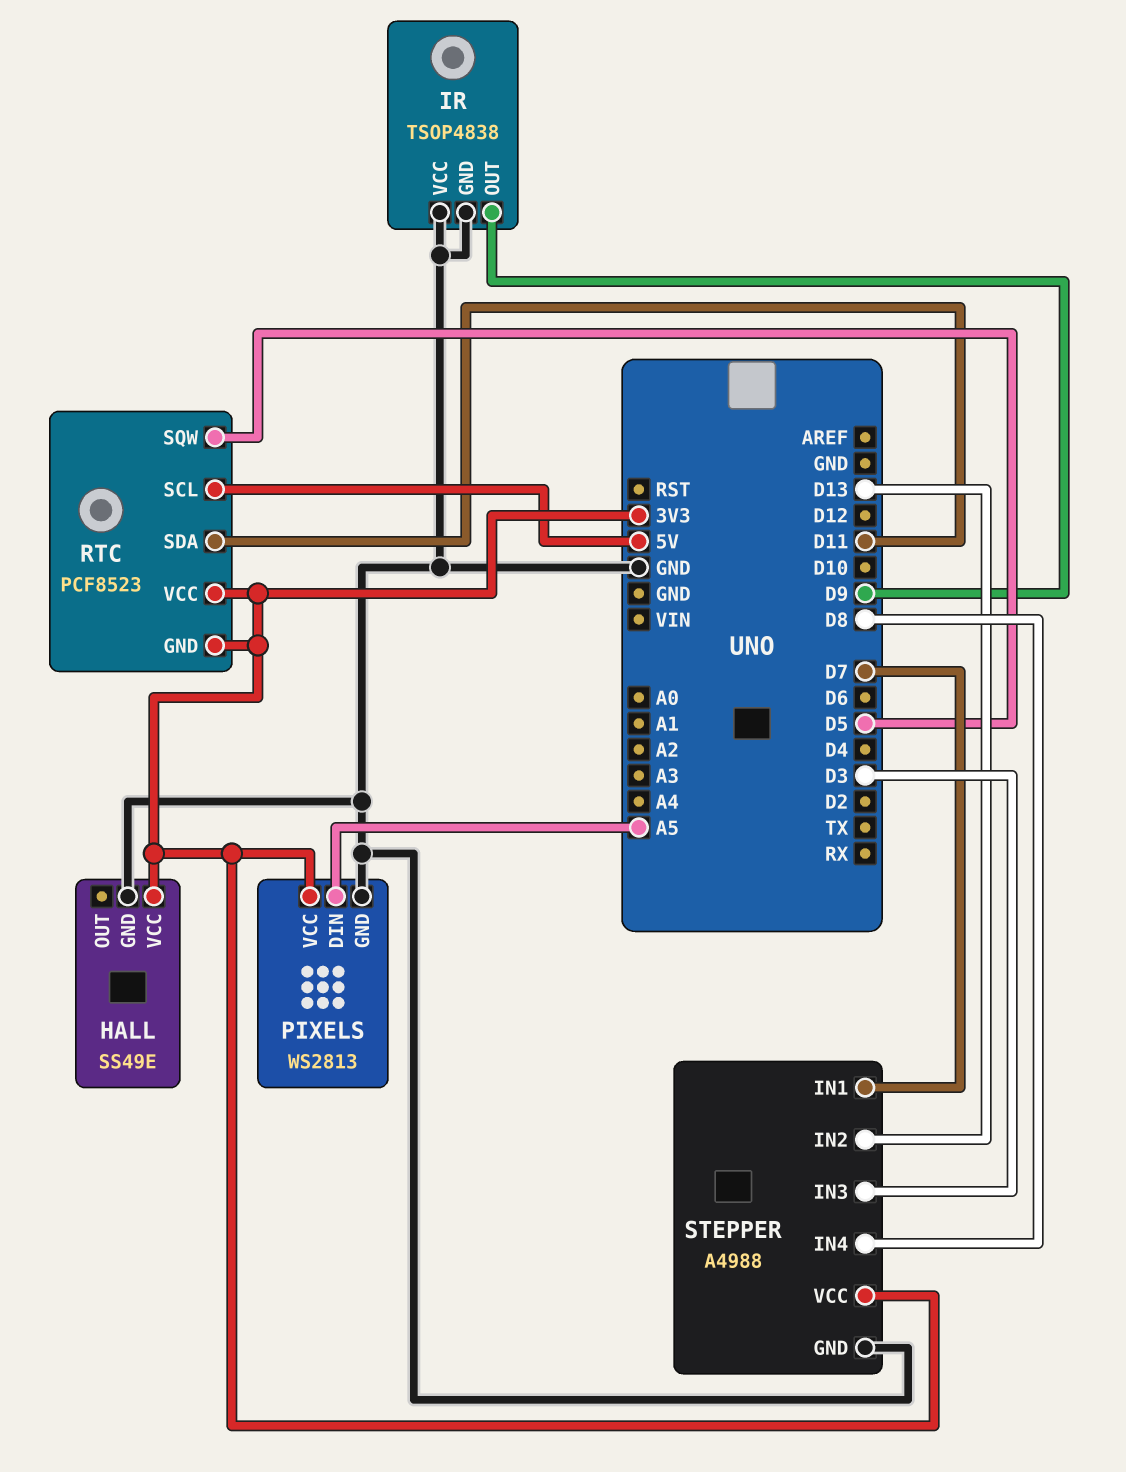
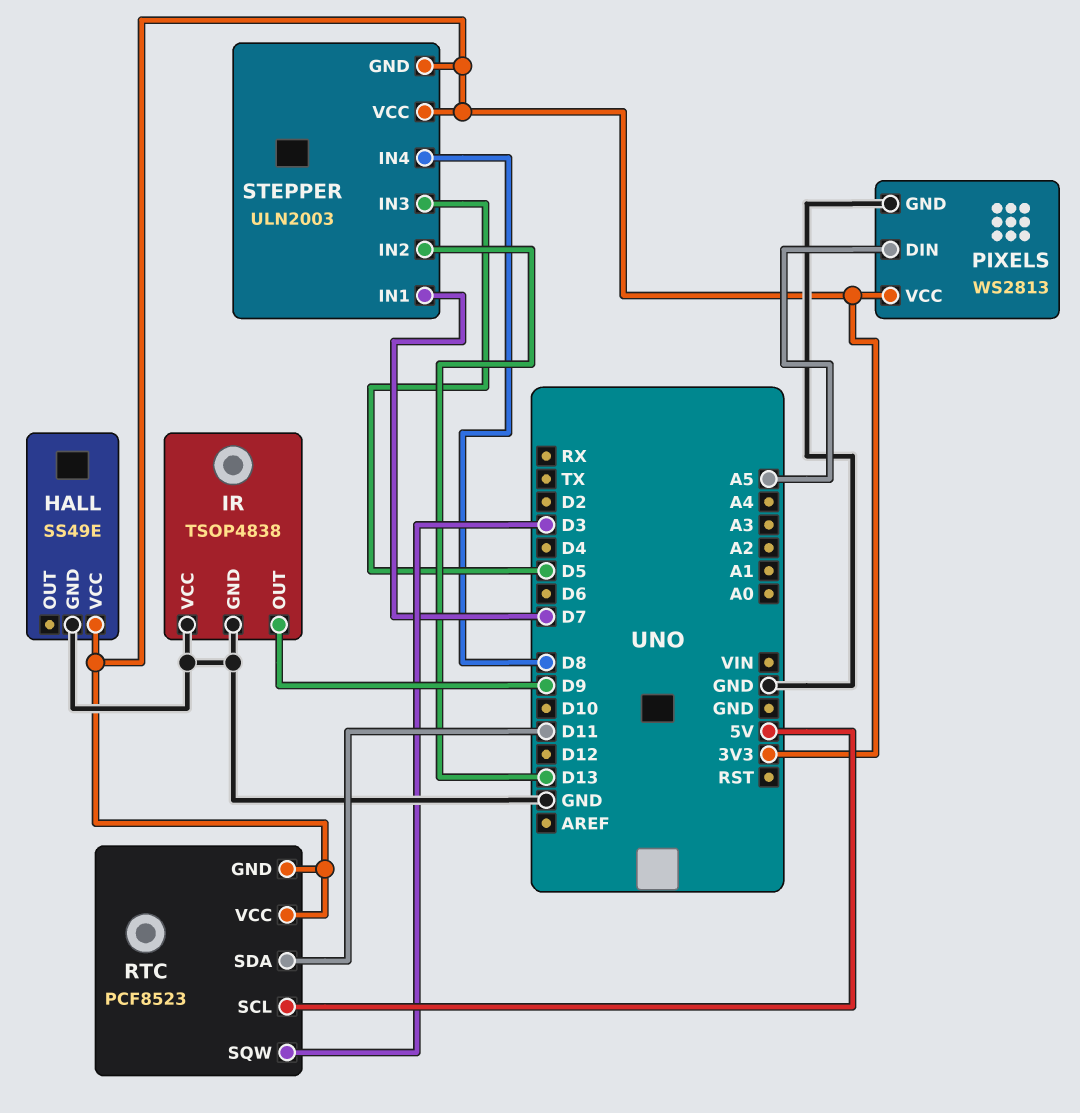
RTC pin SQW: D5 -> D3
STEPPER: A4988 -> ULN2003
STEPPER pin GND: GND -> 3V3
STEPPER pin IN3: D3 -> D5

